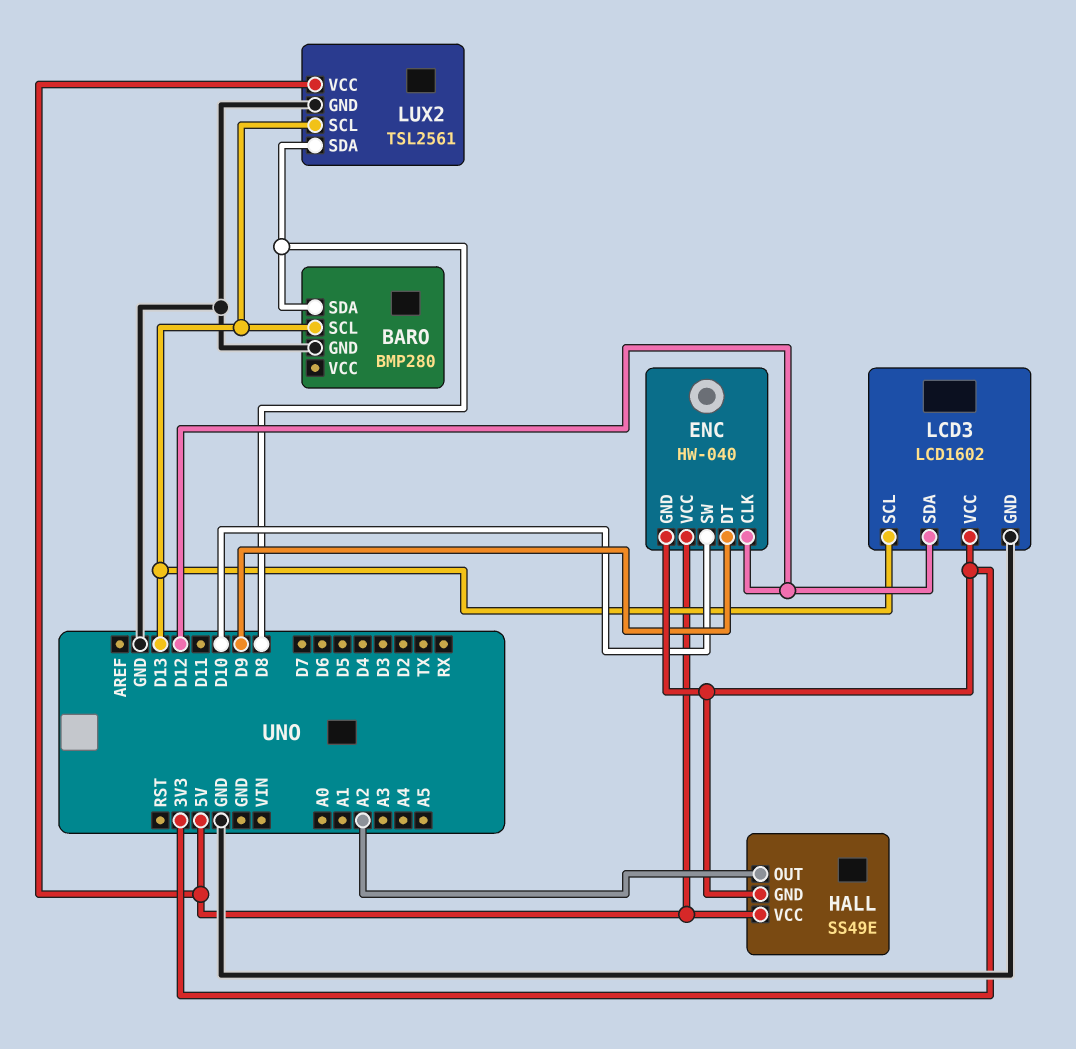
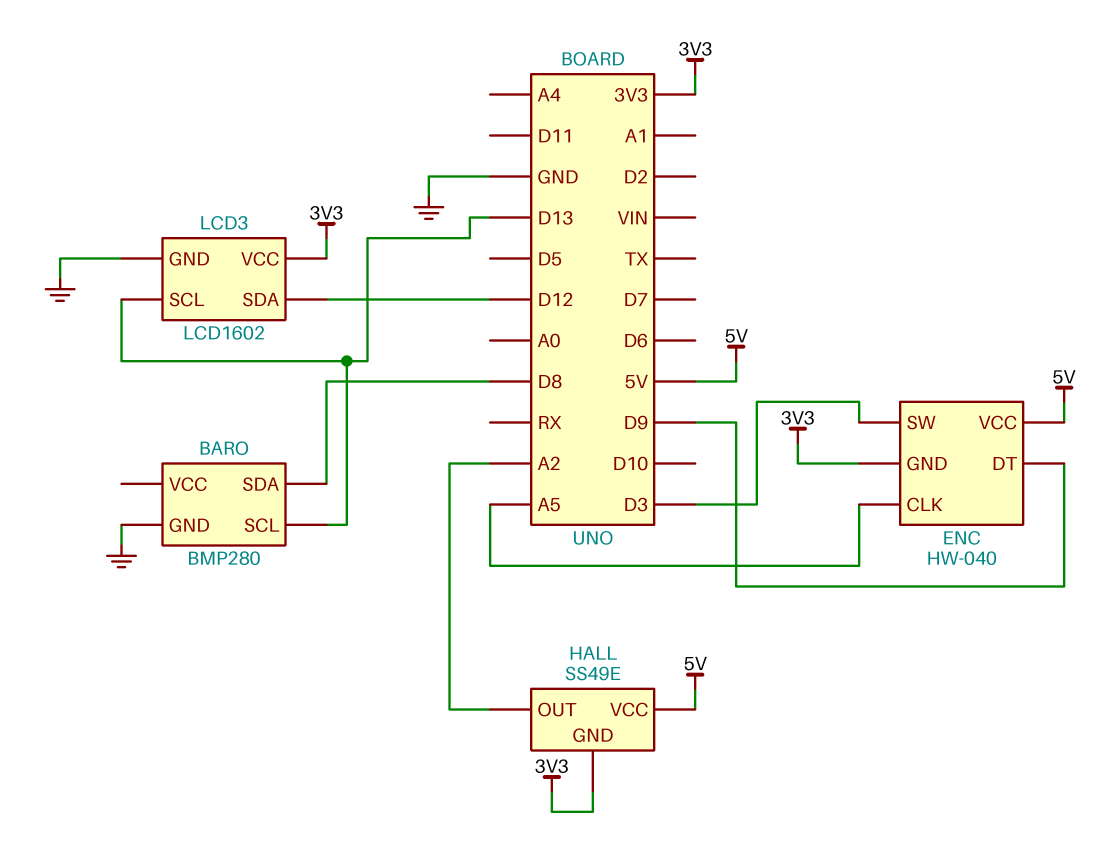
ENC pin CLK: D12 -> A5
ENC pin SW: D10 -> D3
LUX2: TSL2561 -> none
LUX2 pin GND: GND -> none
LUX2 pin SCL: D13 -> none
LUX2 pin SDA: D8 -> none
LUX2 pin VCC: 5V -> none

